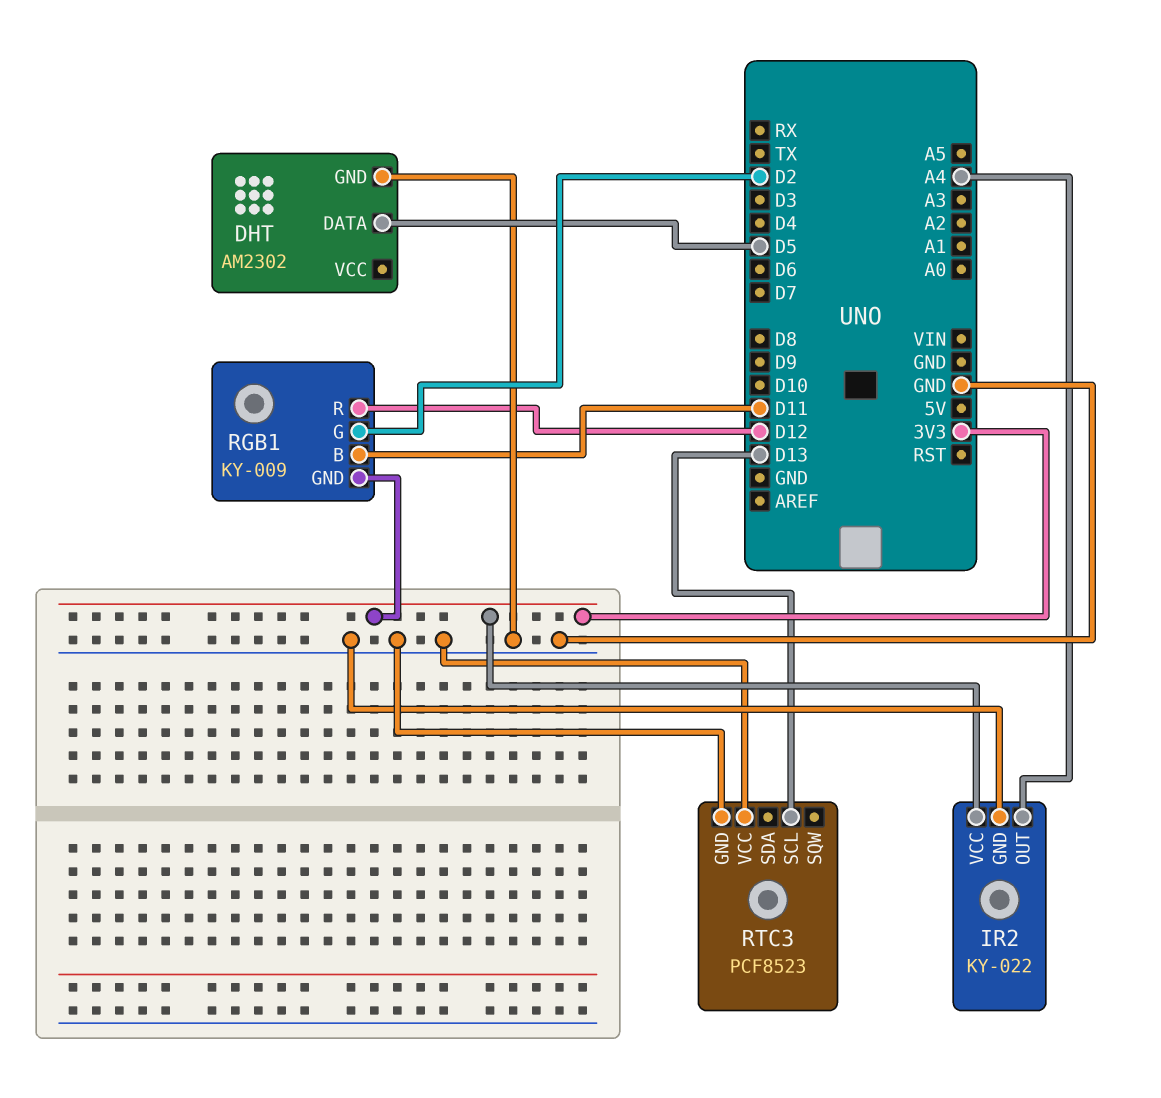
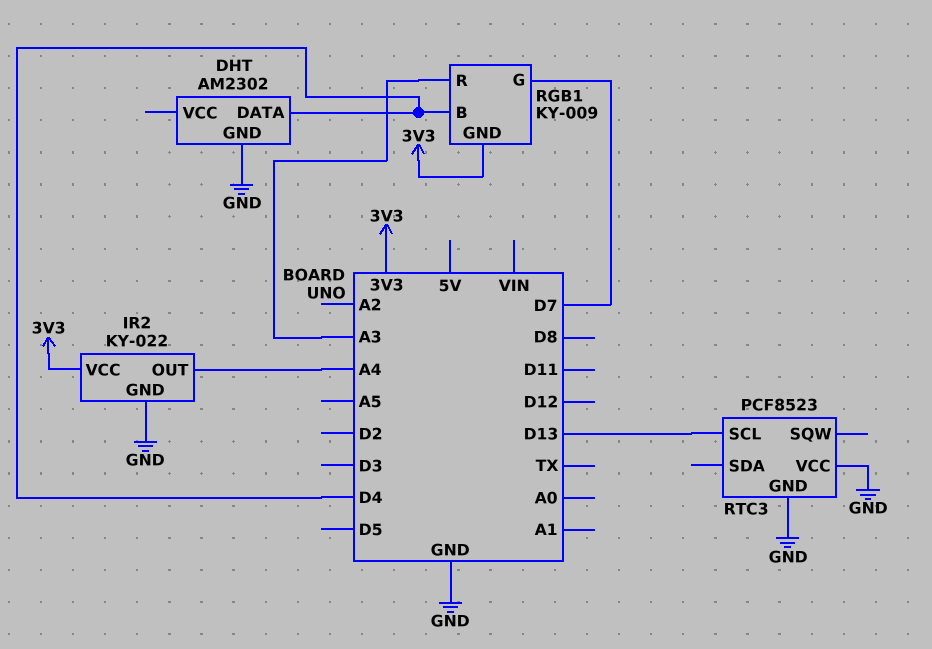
DHT pin DATA: D5 -> D4
RGB1 pin B: D11 -> D4
RGB1 pin G: D2 -> D7
RGB1 pin R: D12 -> A3

